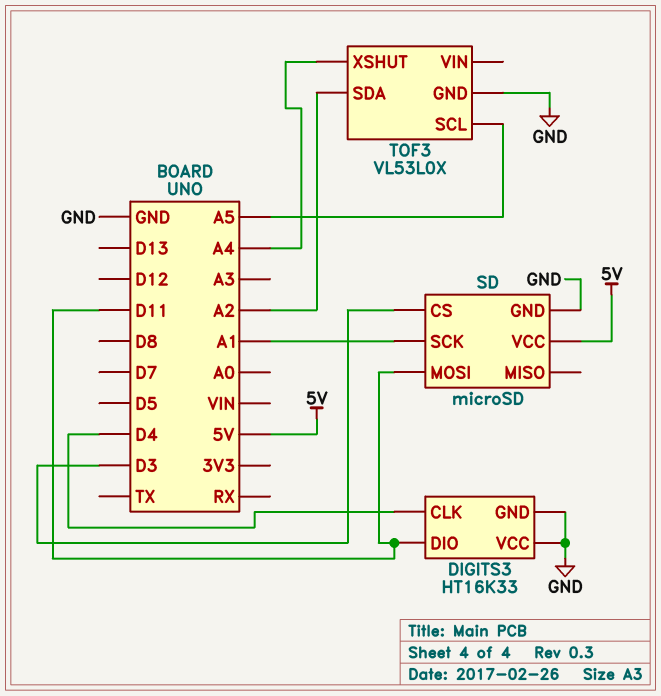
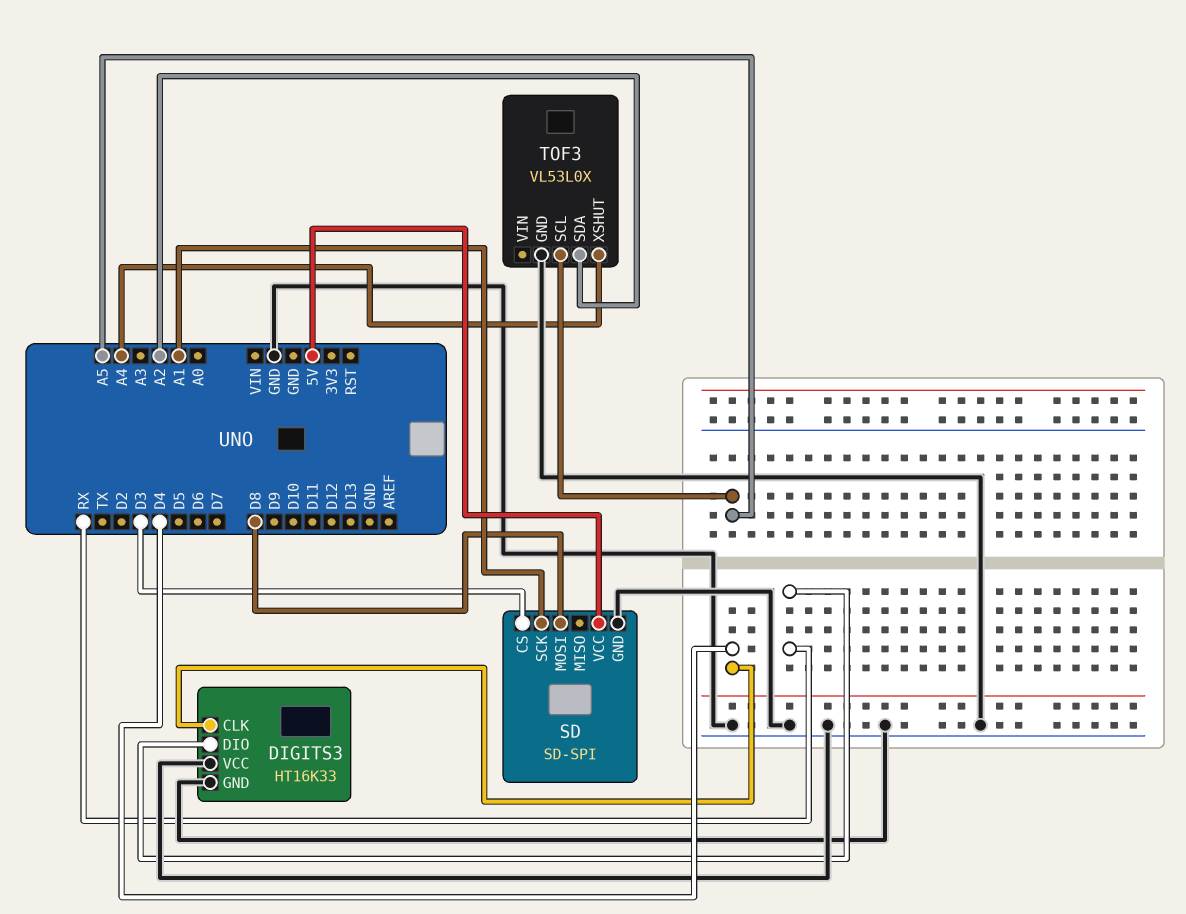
DIGITS3 pin DIO: D11 -> RX
SD: microSD -> SD-SPI
SD pin MOSI: D11 -> D8

